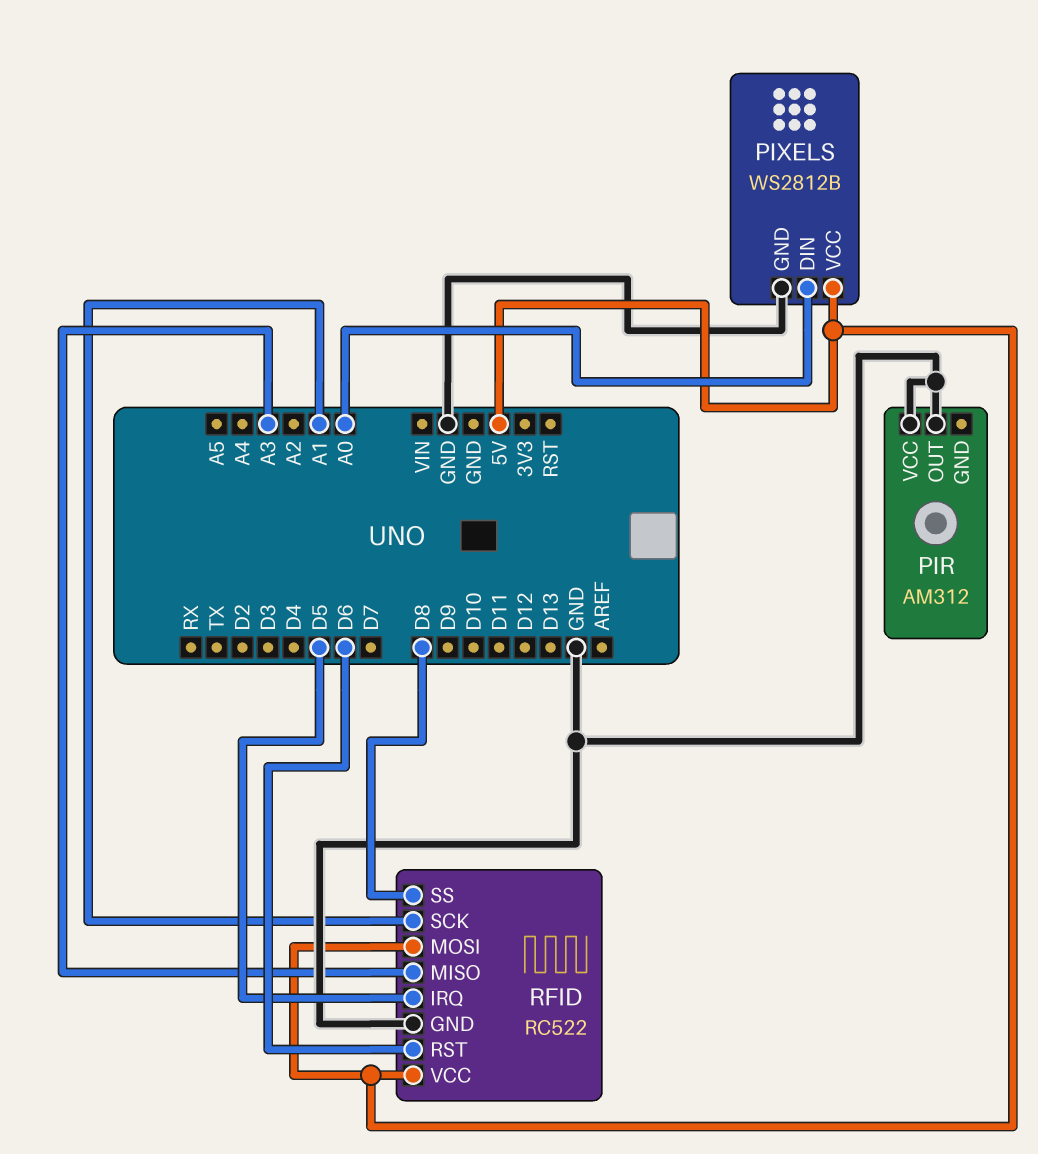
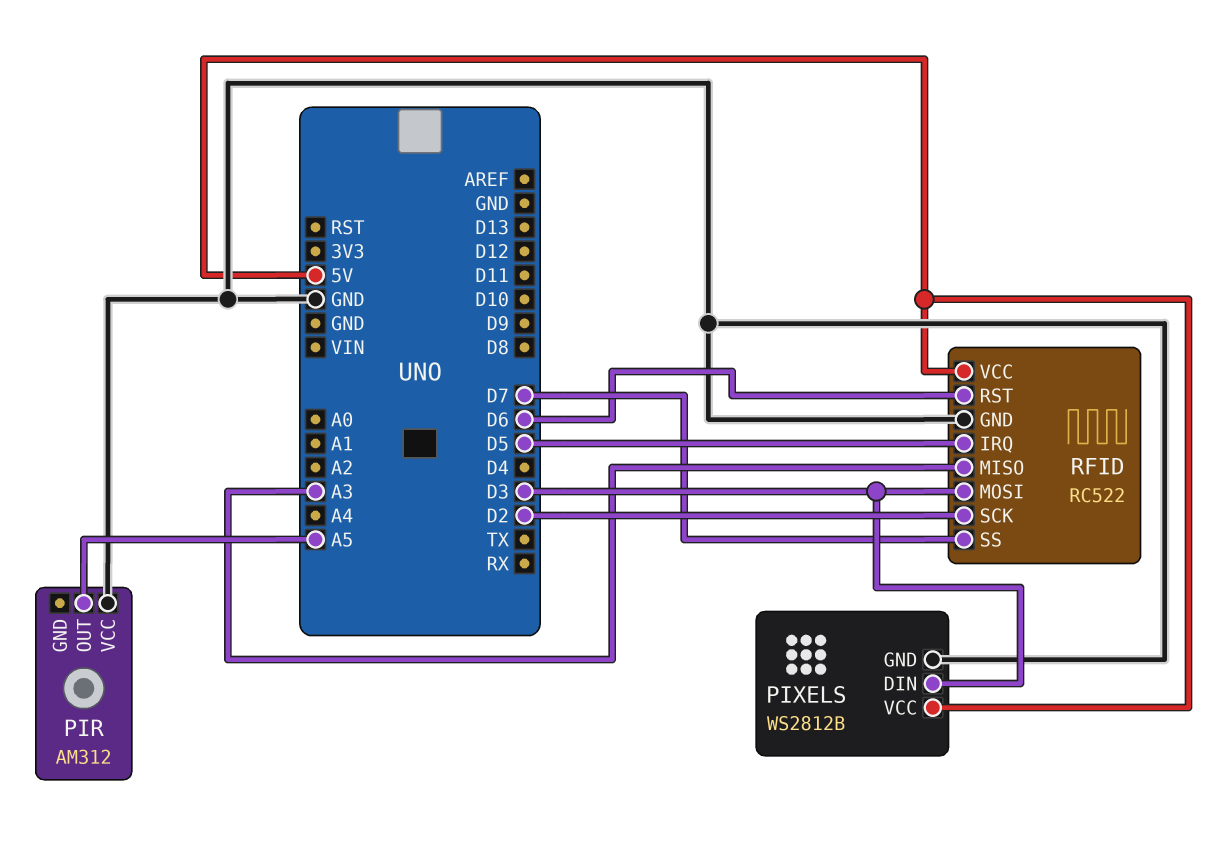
PIR pin OUT: GND -> A5
PIXELS pin DIN: A0 -> D3
RFID pin MOSI: 5V -> D3
RFID pin SCK: A1 -> D2
RFID pin SS: D8 -> D7

